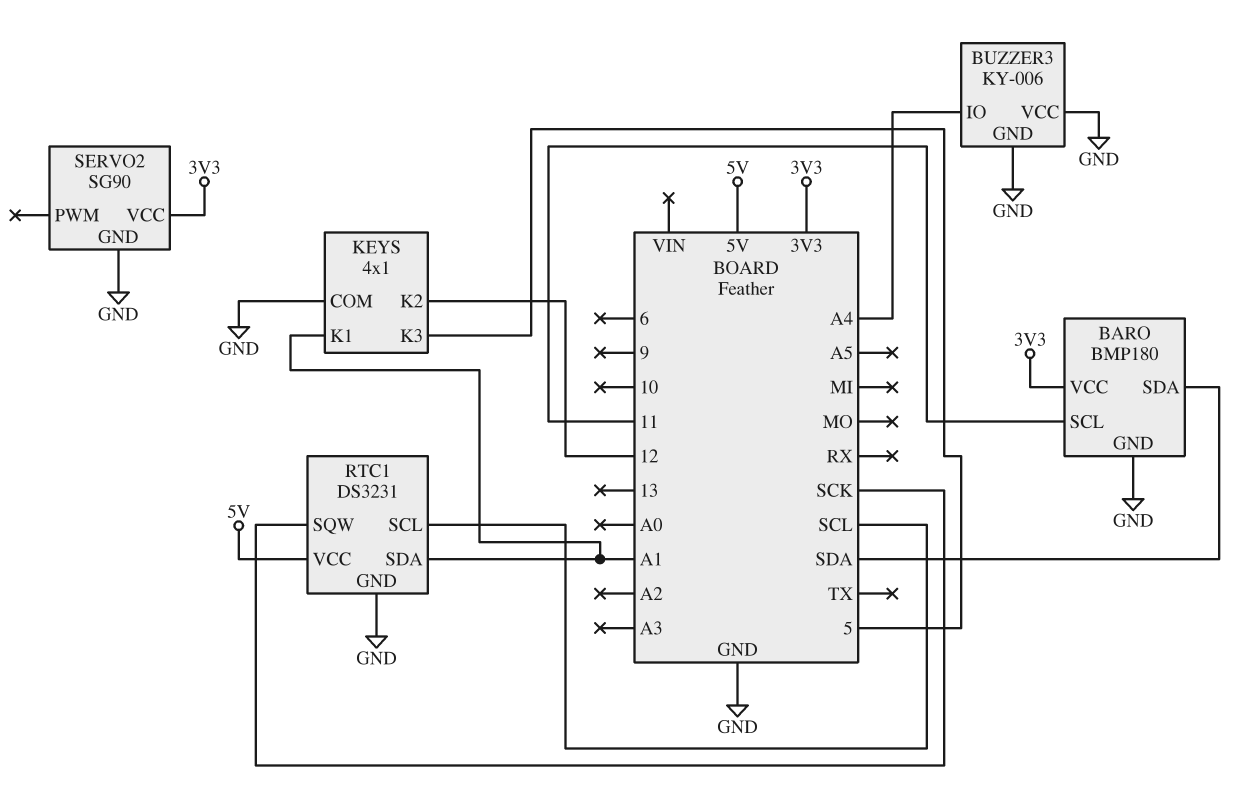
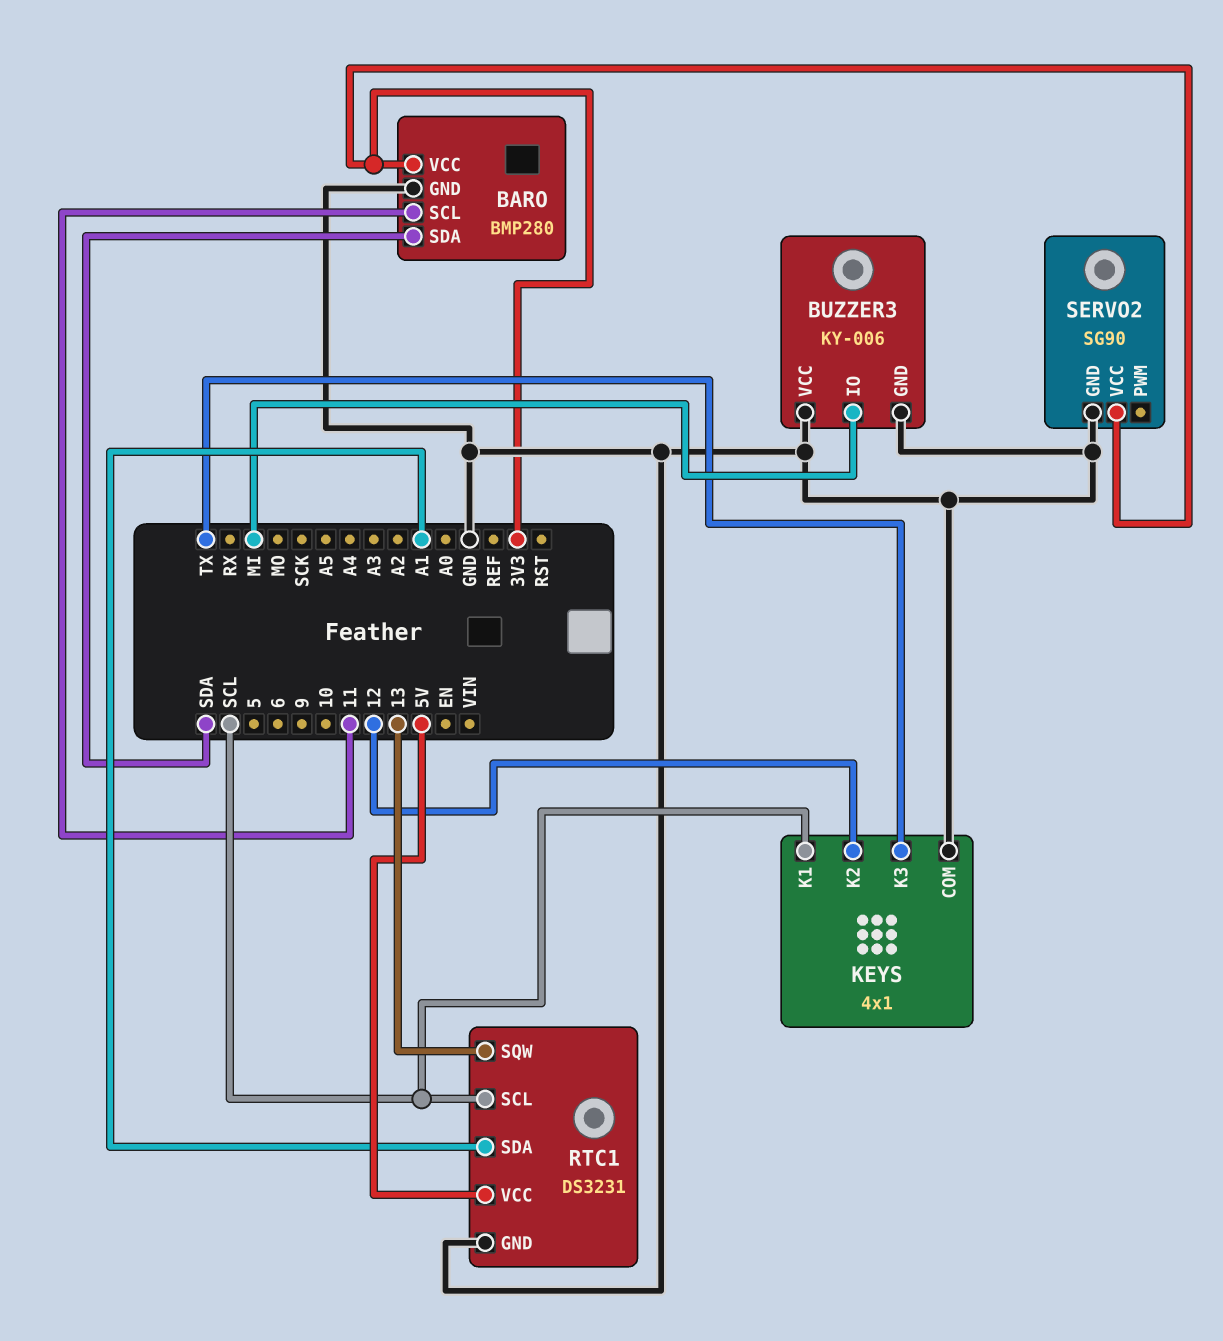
BARO: BMP180 -> BMP280
BUZZER3 pin IO: A4 -> MI
KEYS pin K1: A1 -> SCL
KEYS pin K3: 5 -> TX
RTC1 pin SQW: SCK -> 13

